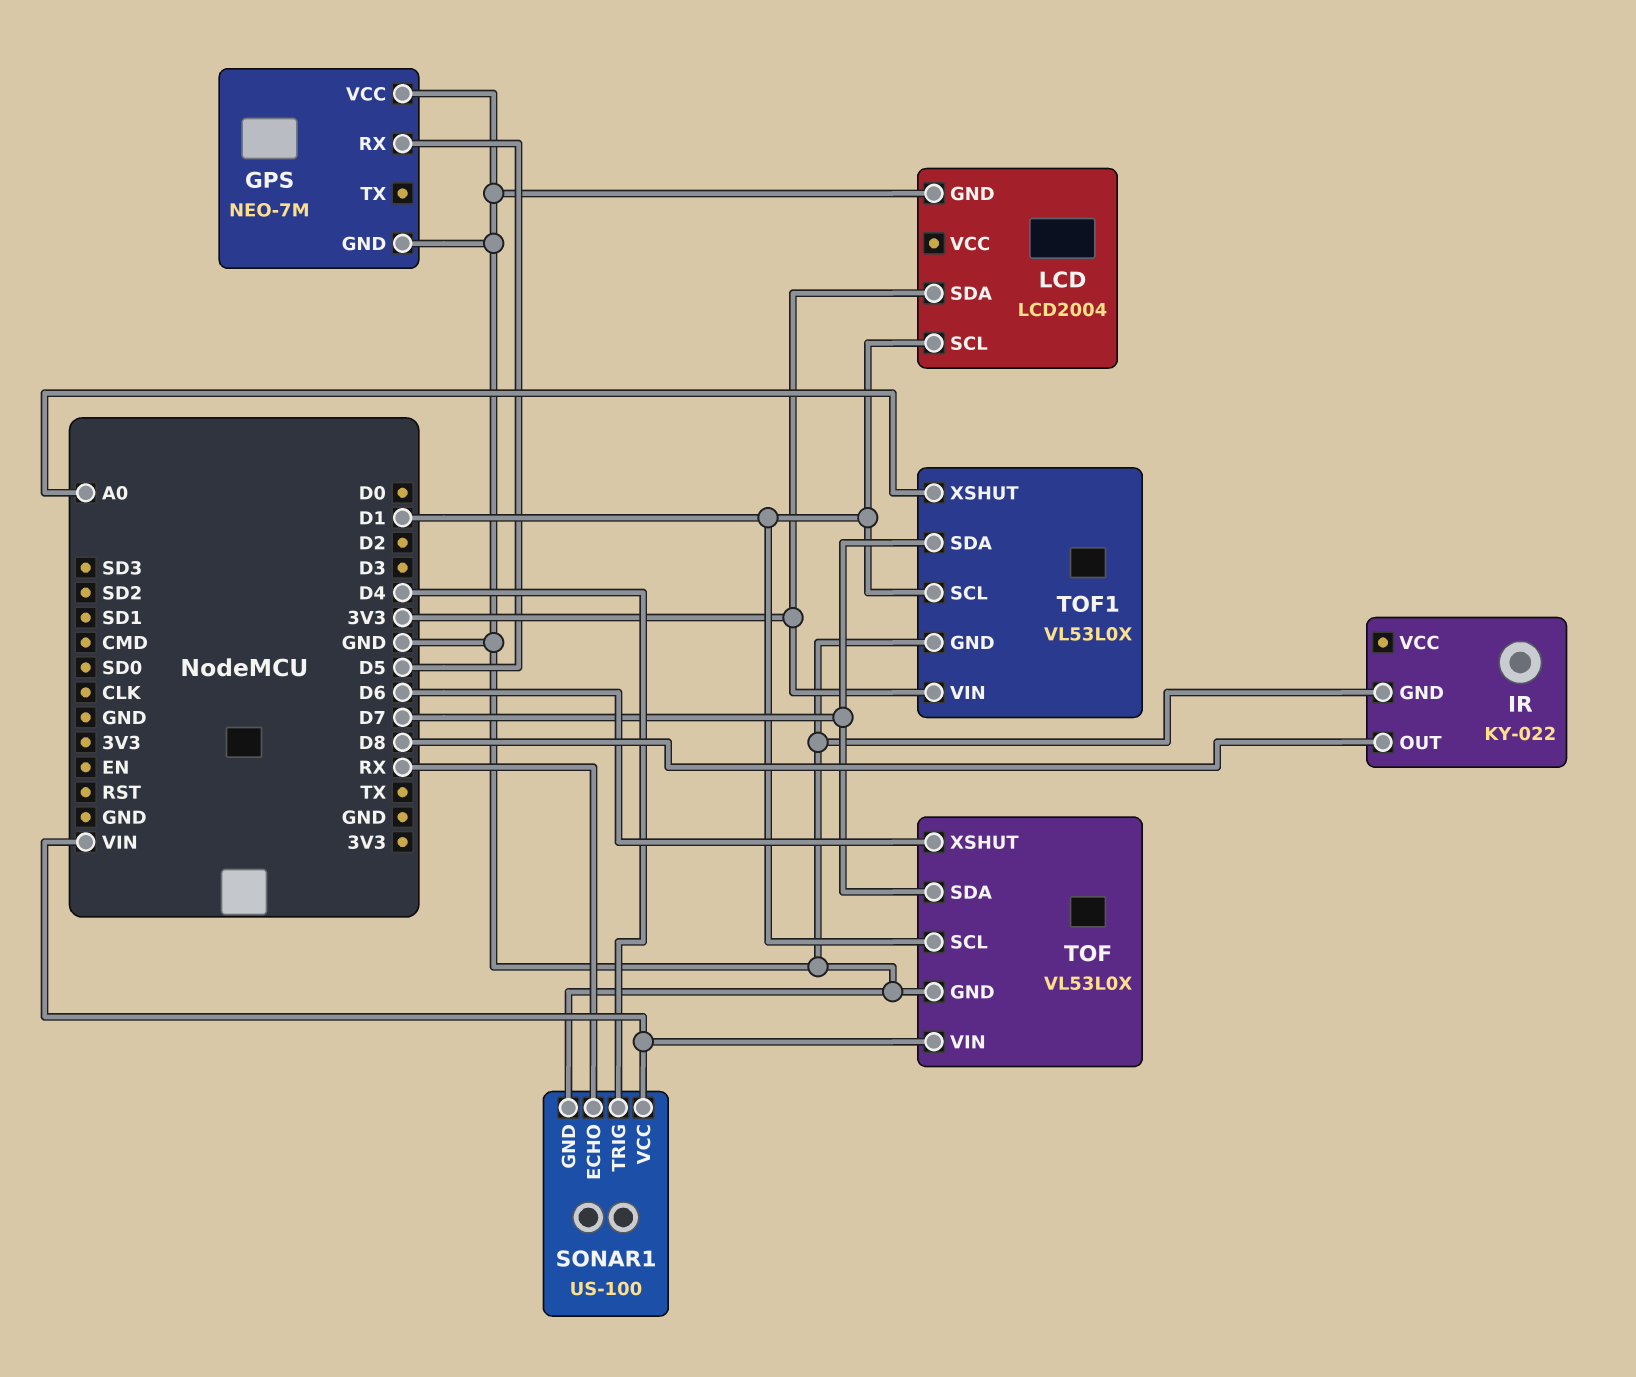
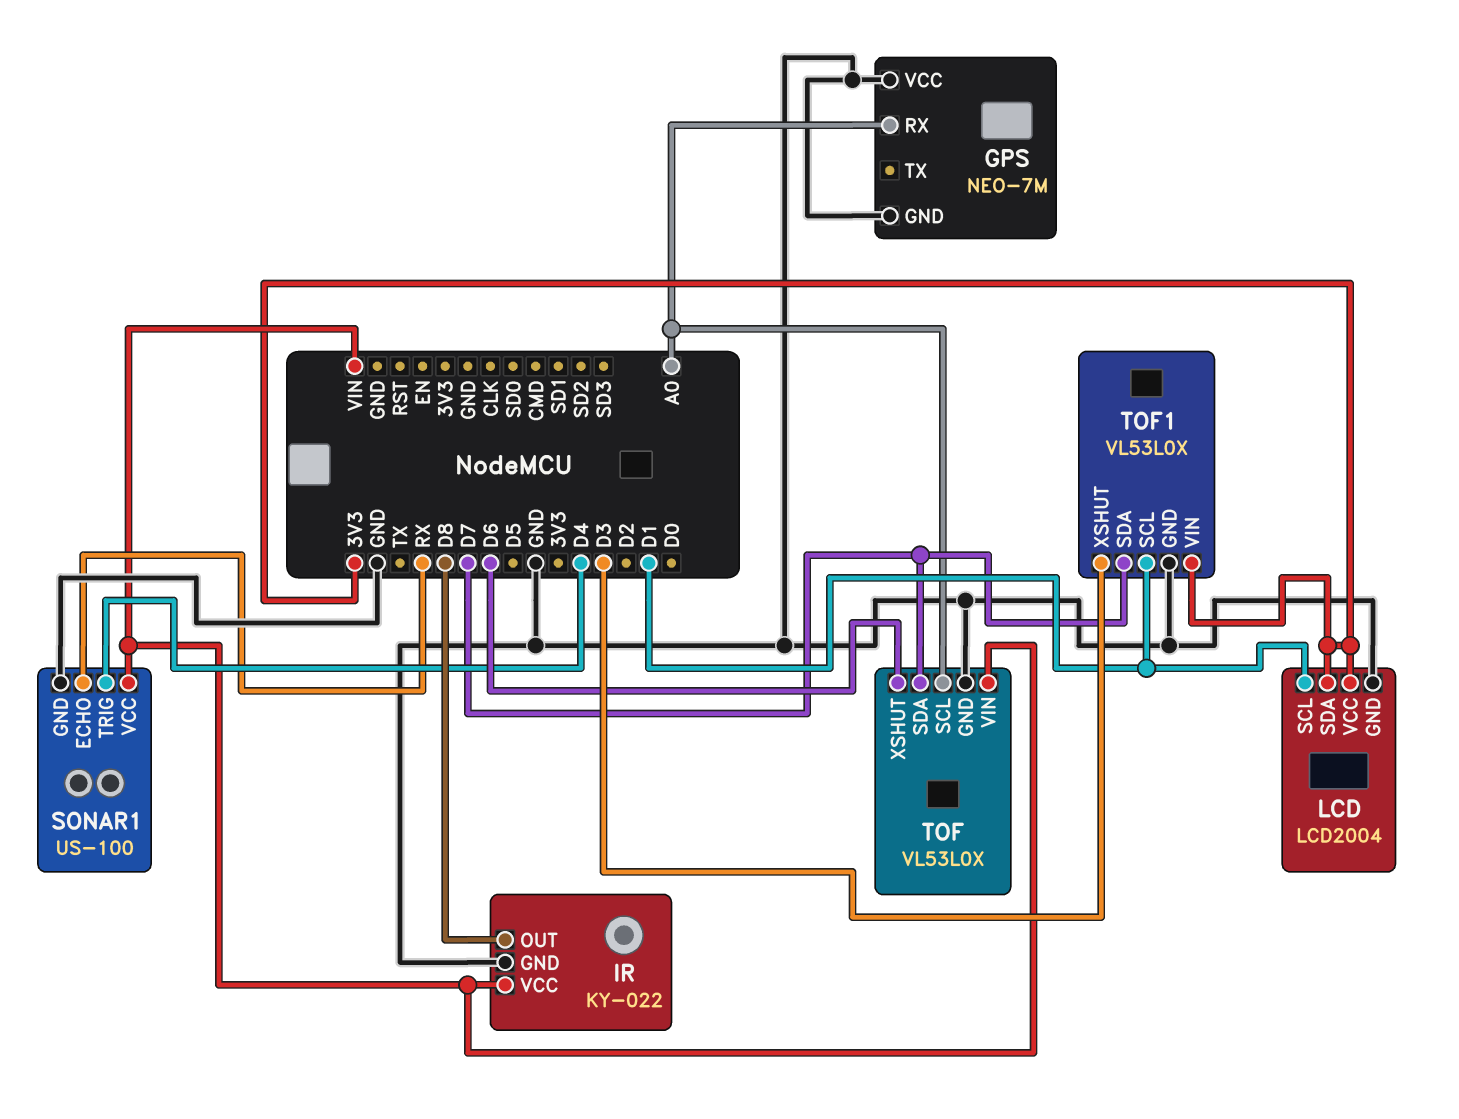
GPS pin RX: D5 -> A0
IR pin VCC: none -> VIN
LCD pin VCC: none -> 3V3
TOF pin SCL: D1 -> A0
TOF1 pin XSHUT: A0 -> D3

